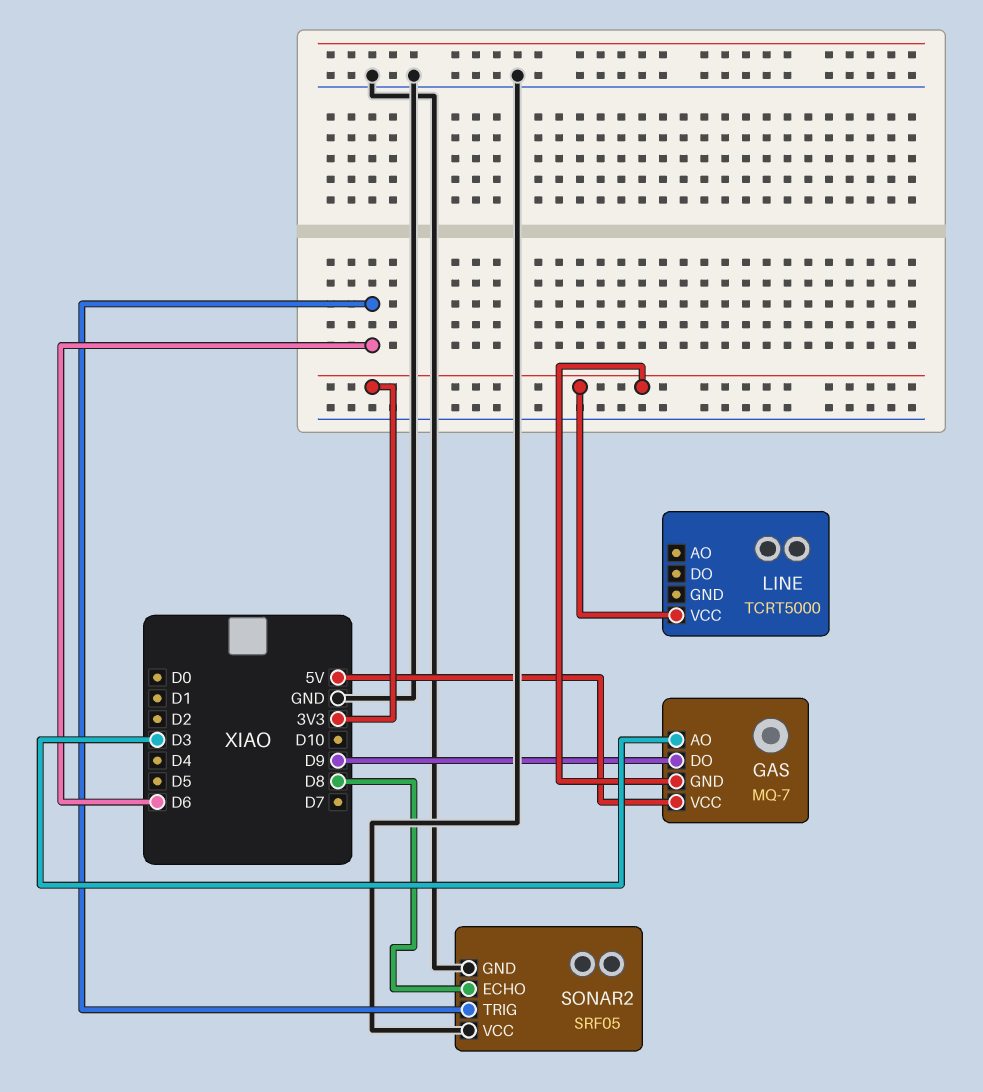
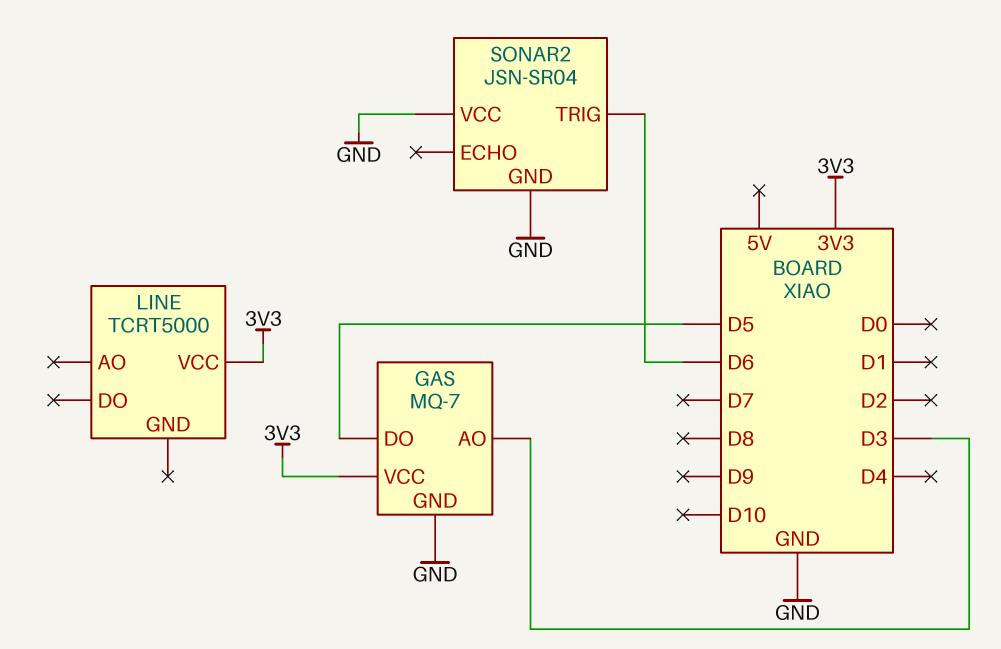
GAS pin DO: D9 -> D5
GAS pin GND: 3V3 -> GND
GAS pin VCC: 5V -> 3V3
SONAR2: SRF05 -> JSN-SR04
SONAR2 pin ECHO: D8 -> none

